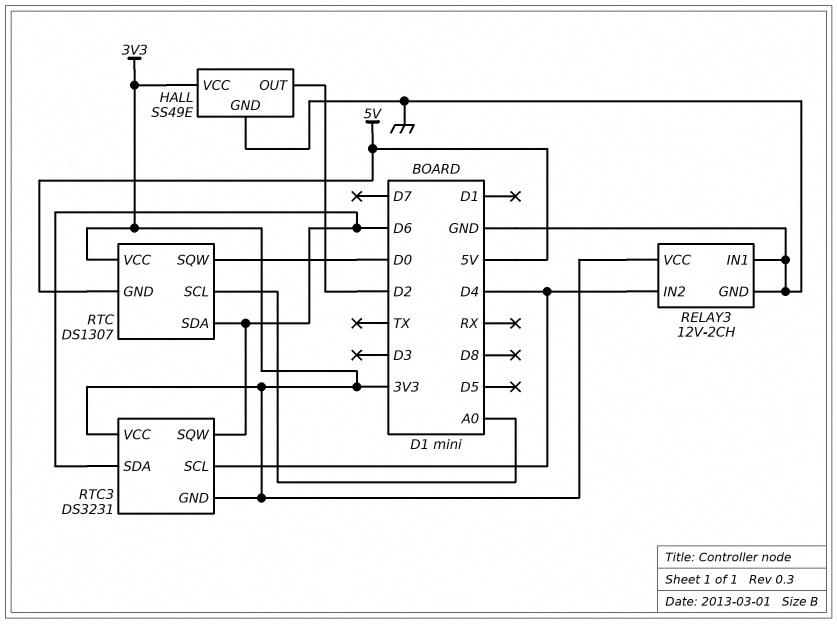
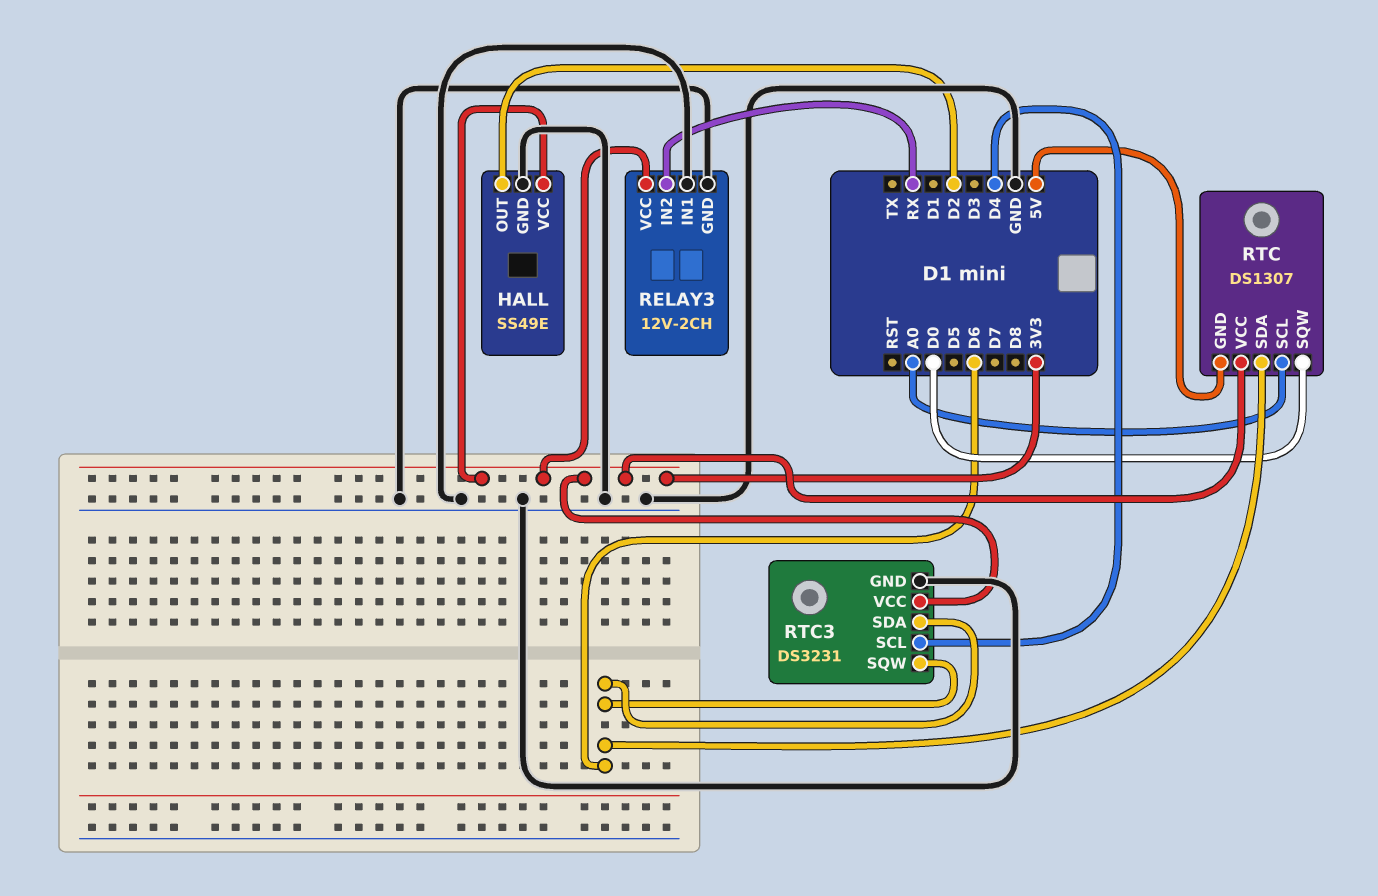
RELAY3 pin IN2: D4 -> RX
RTC3 pin GND: 3V3 -> GND

